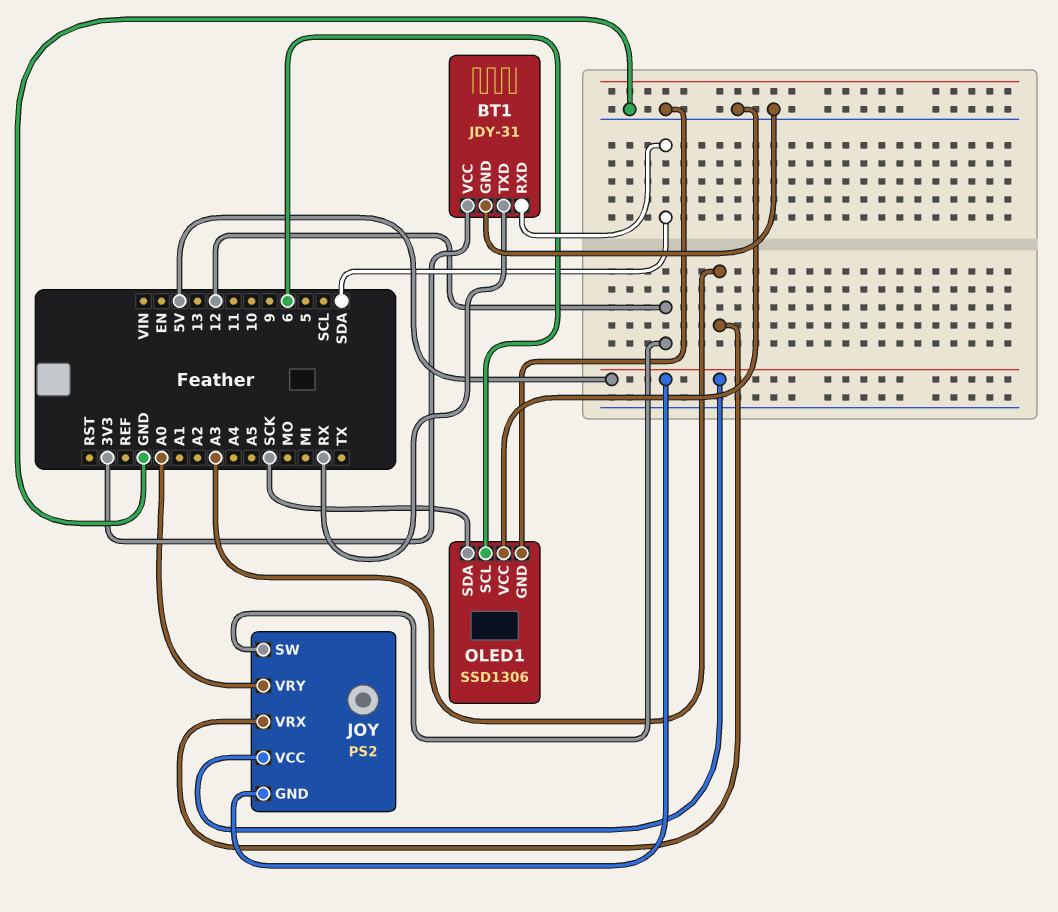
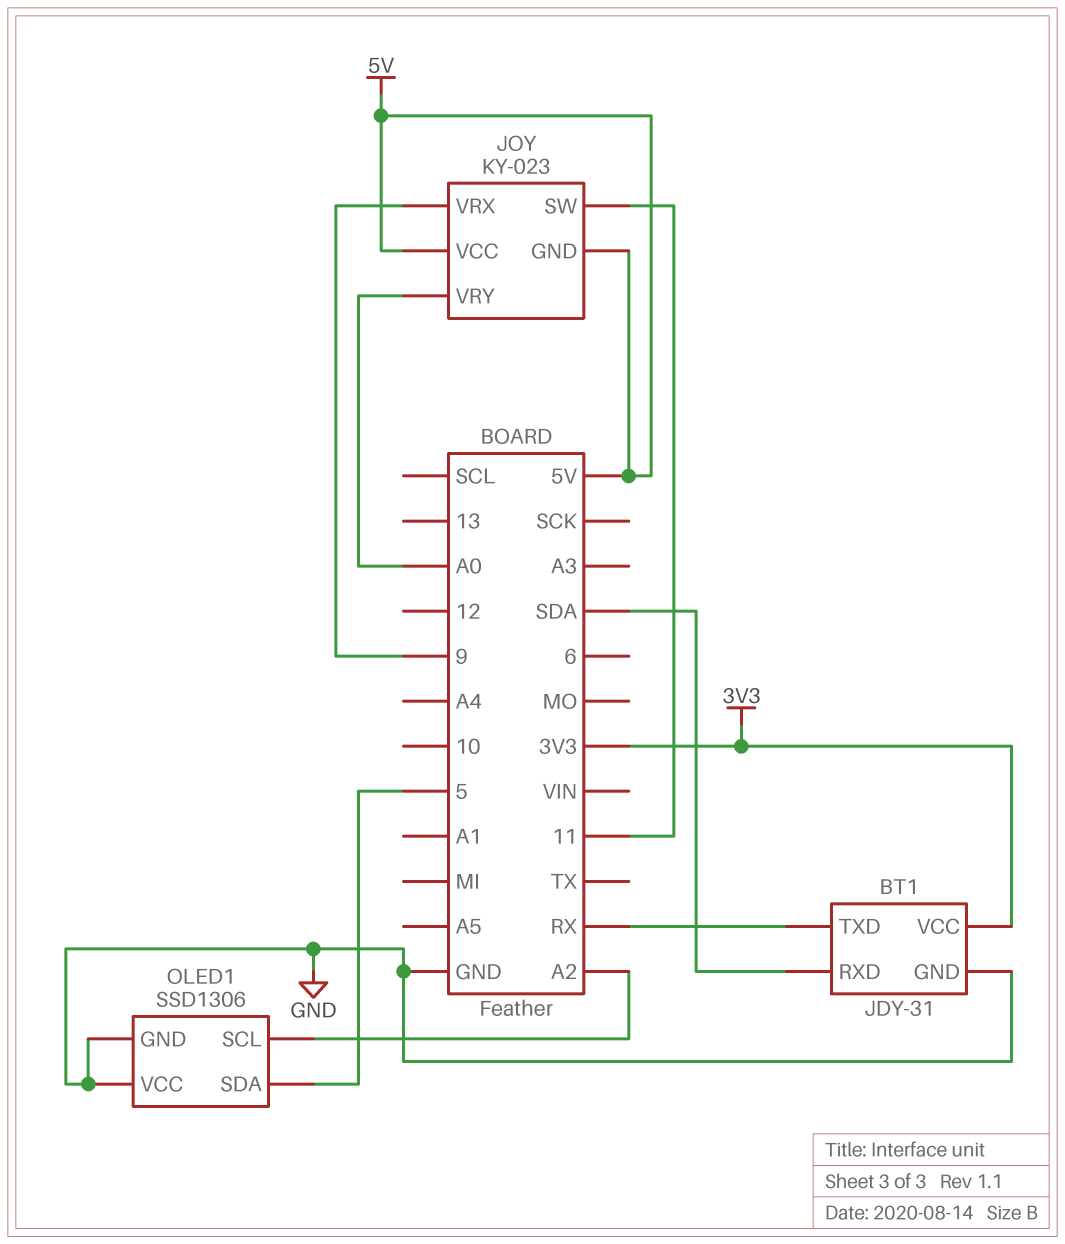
JOY: PS2 -> KY-023
JOY pin SW: 12 -> 11
JOY pin VRX: A3 -> 9
OLED1 pin SCL: 6 -> A2
OLED1 pin SDA: SCK -> 5

